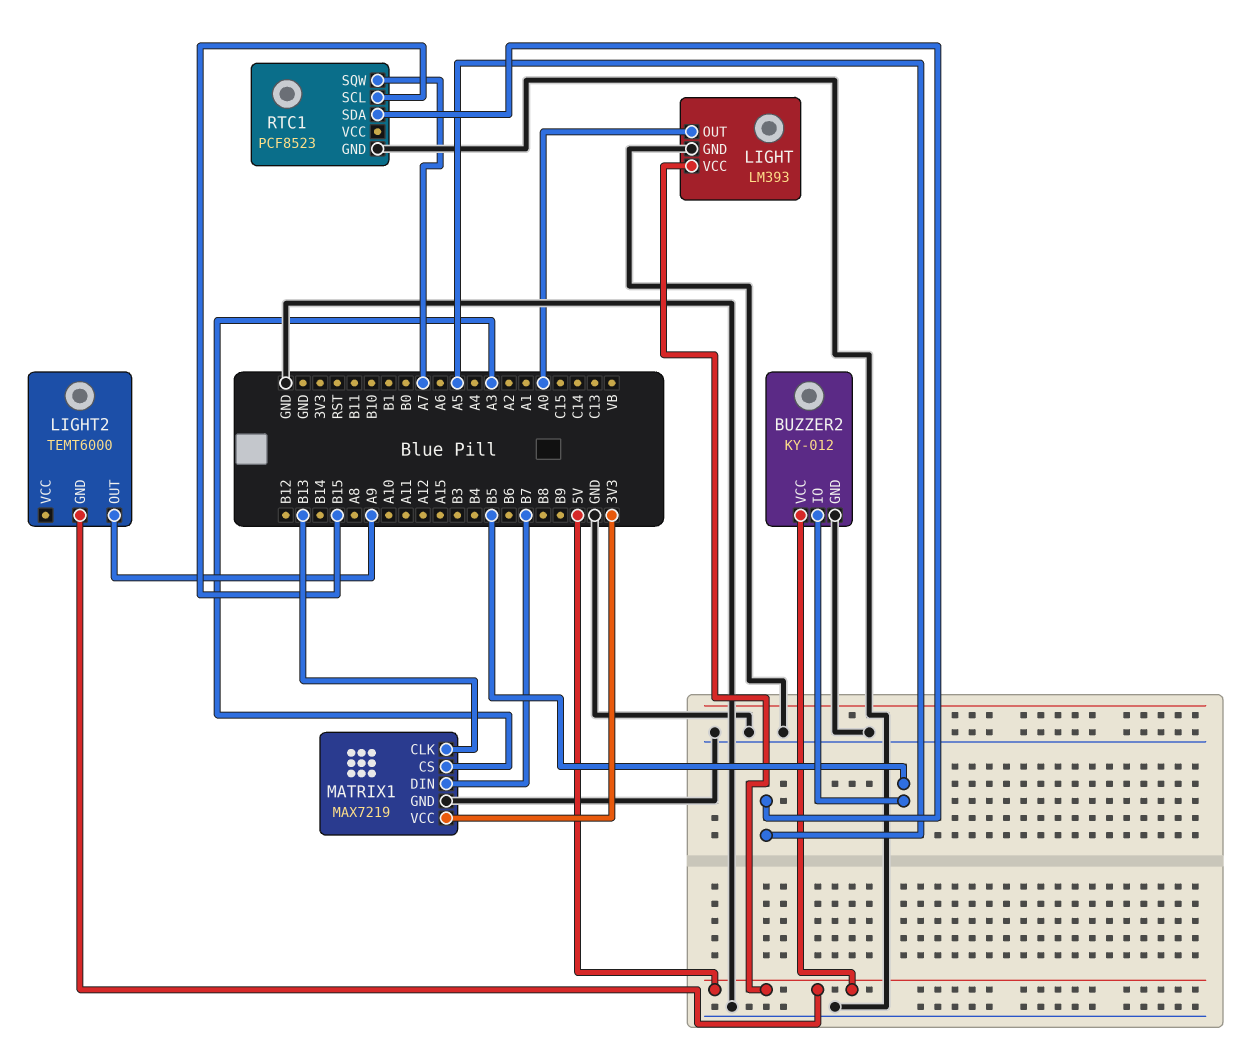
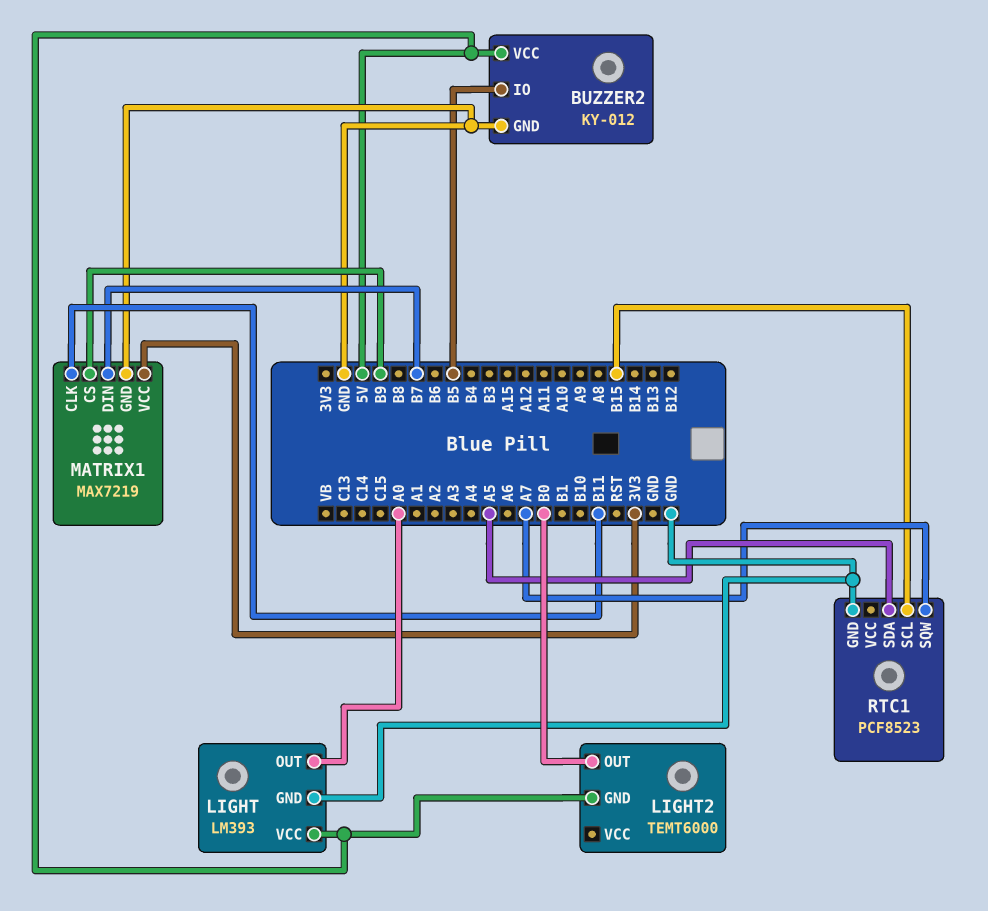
LIGHT2 pin OUT: A9 -> B0
MATRIX1 pin CLK: B13 -> B11
MATRIX1 pin CS: A3 -> B9

